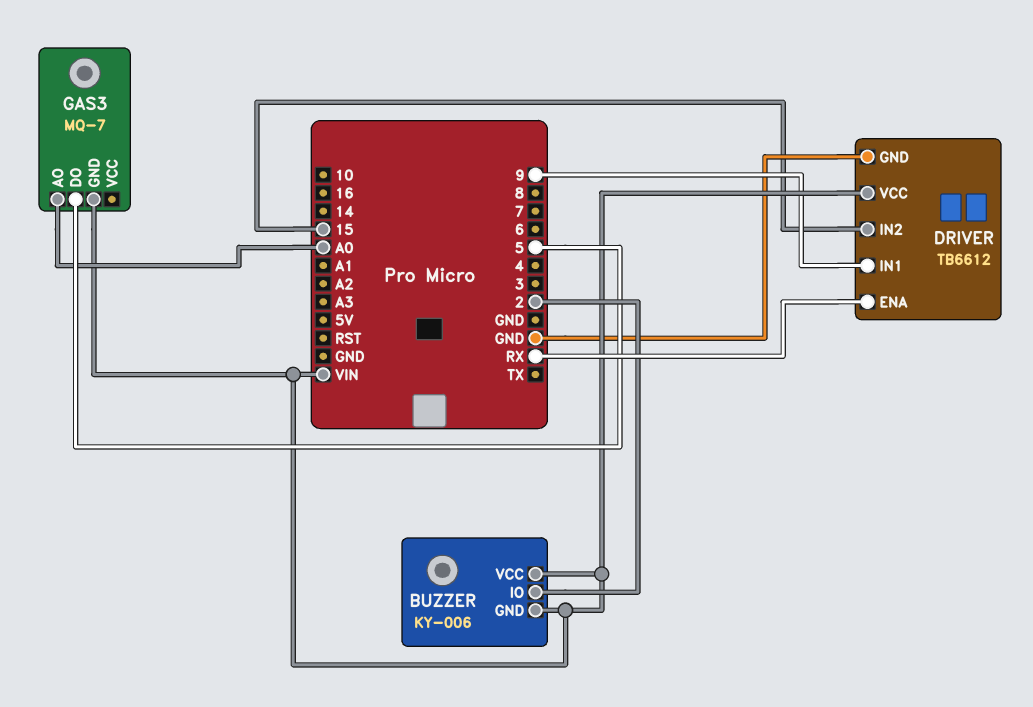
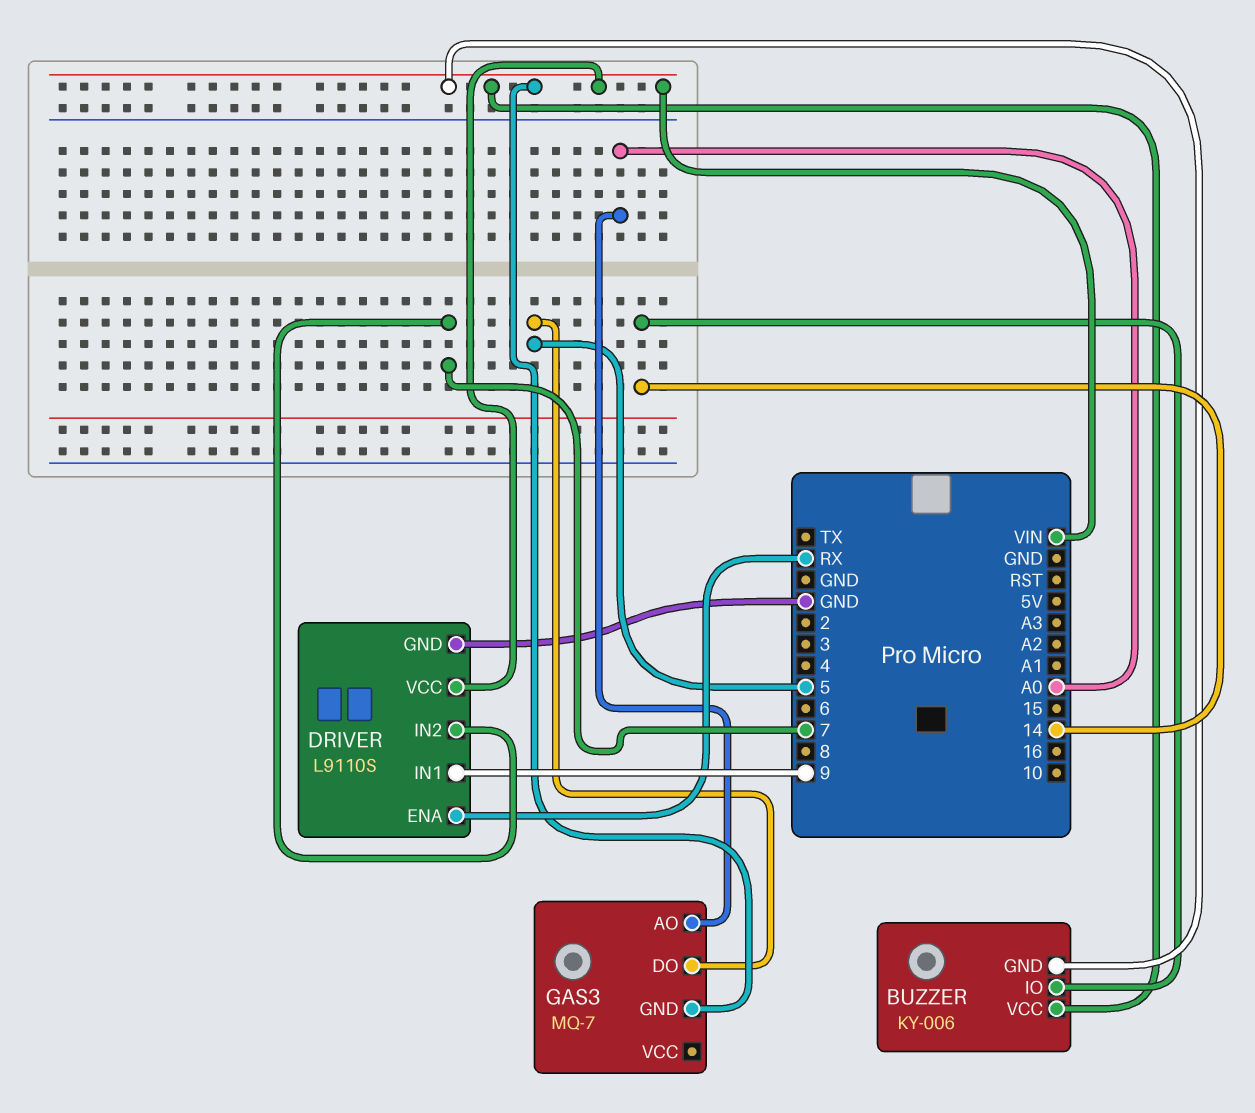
BUZZER pin IO: 2 -> 14
DRIVER: TB6612 -> L9110S
DRIVER pin IN2: 15 -> 7

